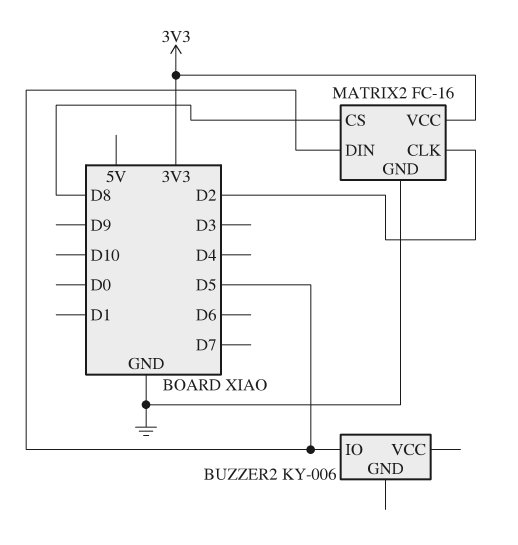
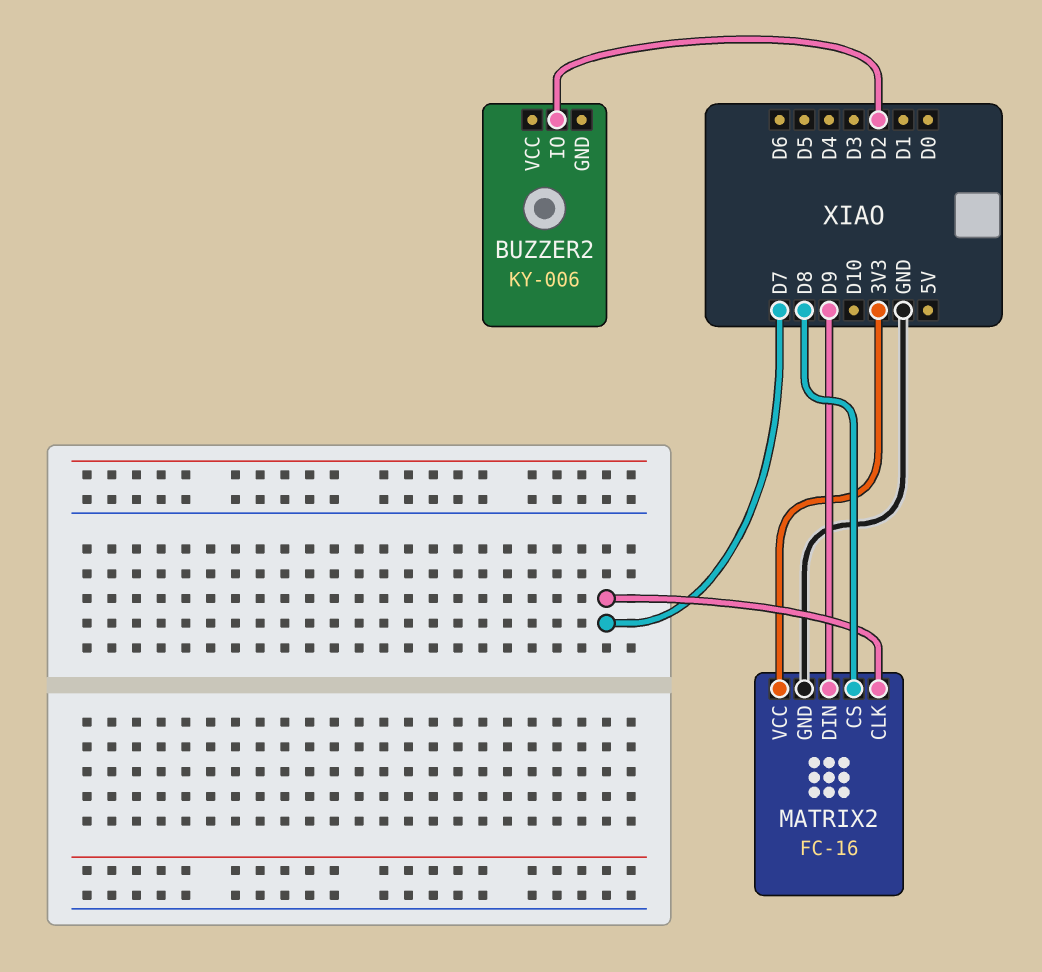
BUZZER2 pin IO: D5 -> D2
MATRIX2 pin CLK: D2 -> D7
MATRIX2 pin DIN: D5 -> D9

